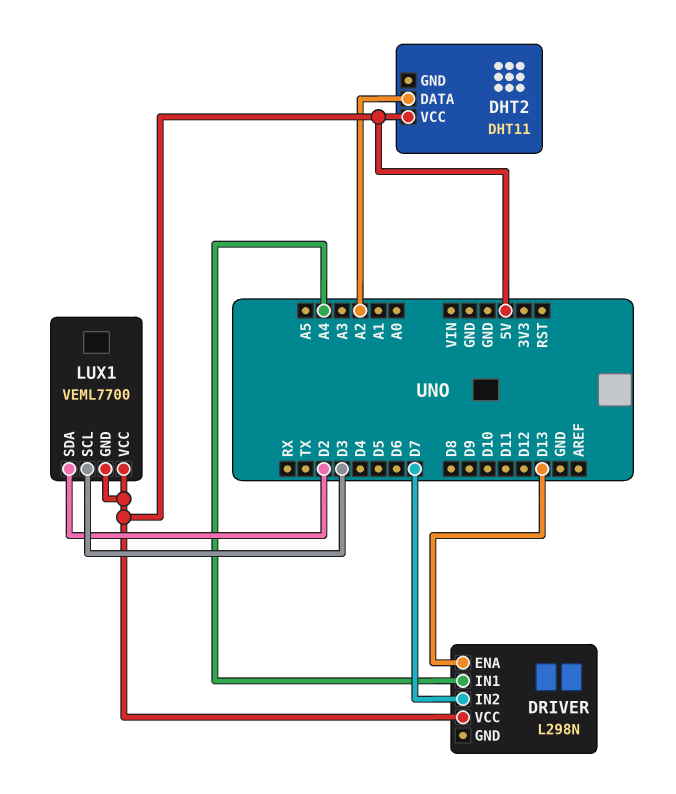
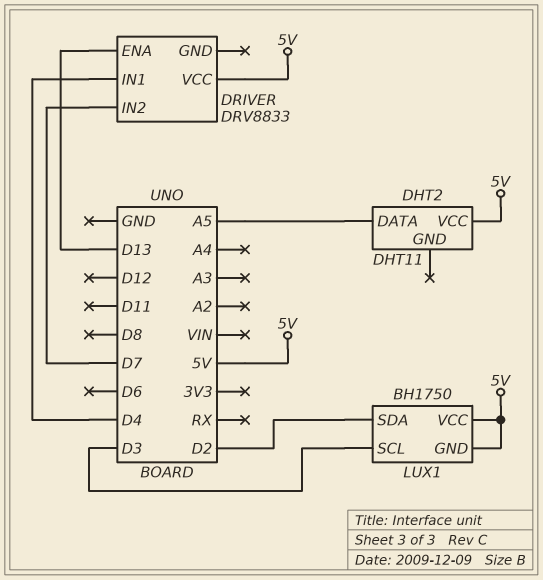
DHT2 pin DATA: A2 -> A5
DRIVER: L298N -> DRV8833
DRIVER pin IN1: A4 -> D4
LUX1: VEML7700 -> BH1750

